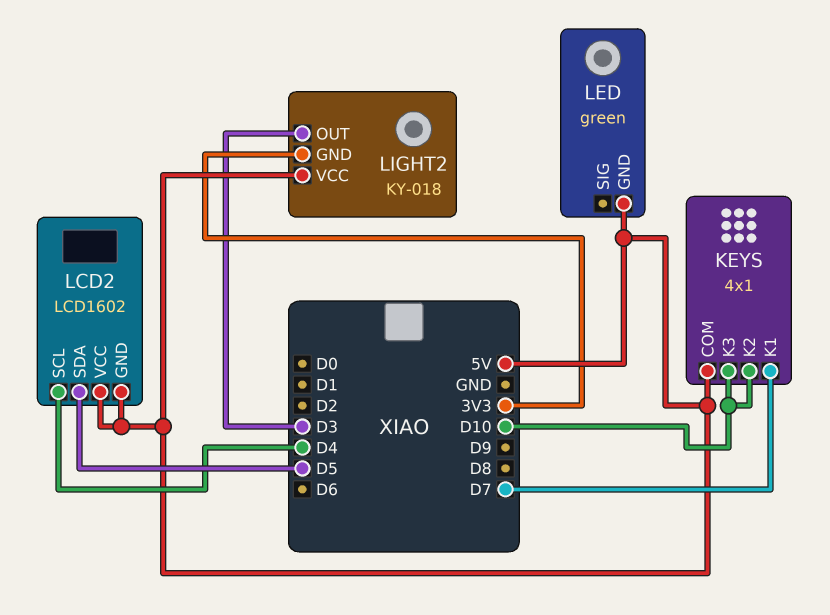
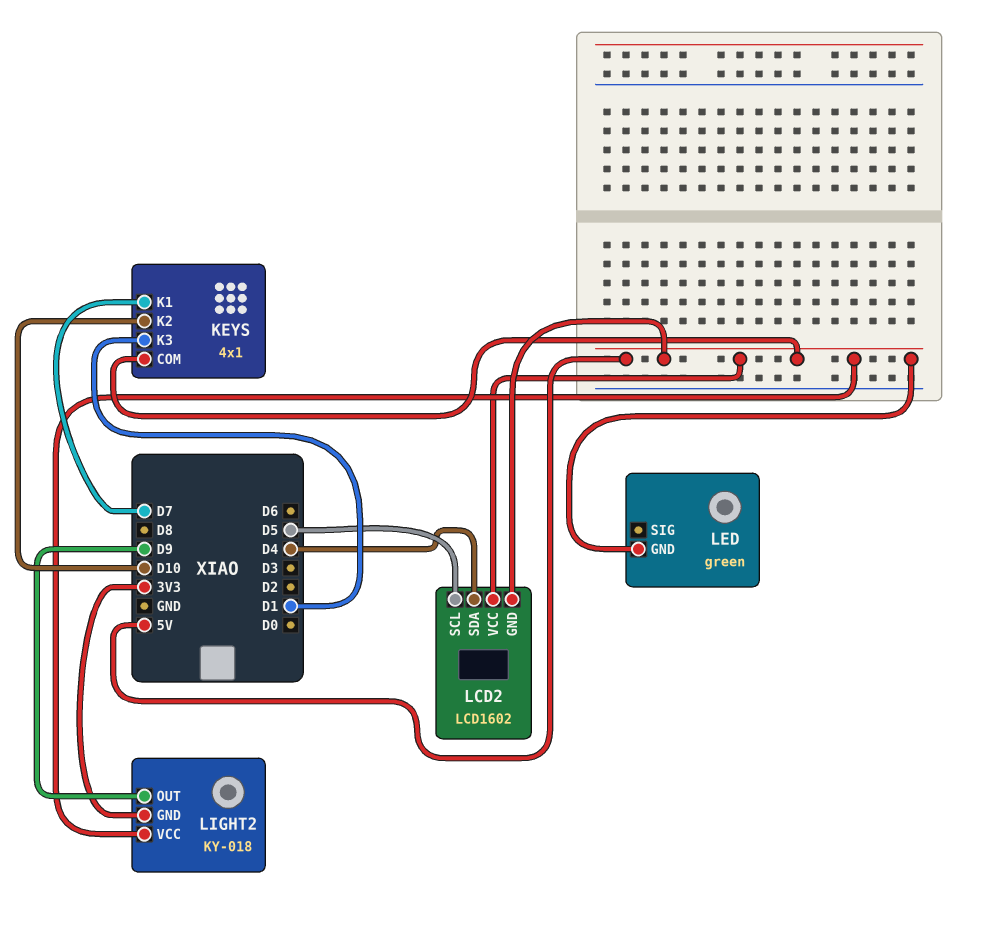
KEYS pin K3: D10 -> D1
LCD2 pin SCL: D4 -> D5
LCD2 pin SDA: D5 -> D4
LIGHT2 pin OUT: D3 -> D9

